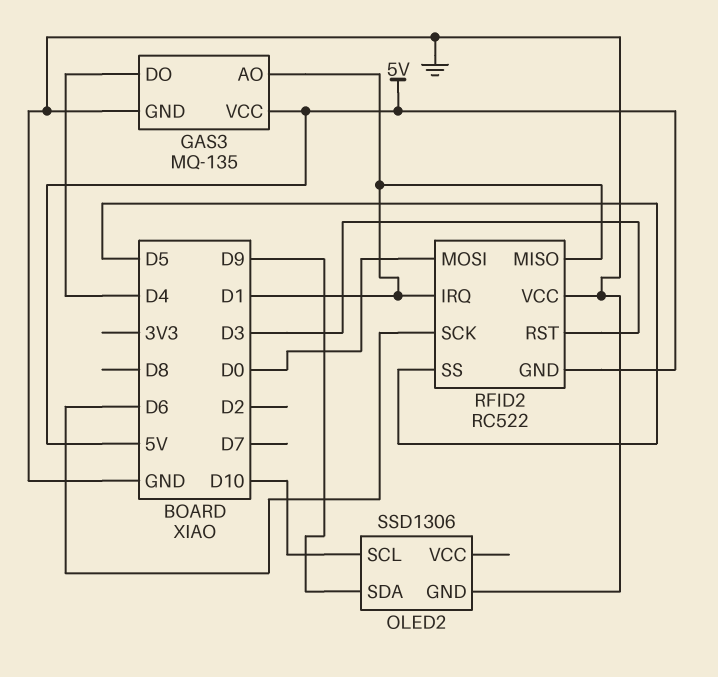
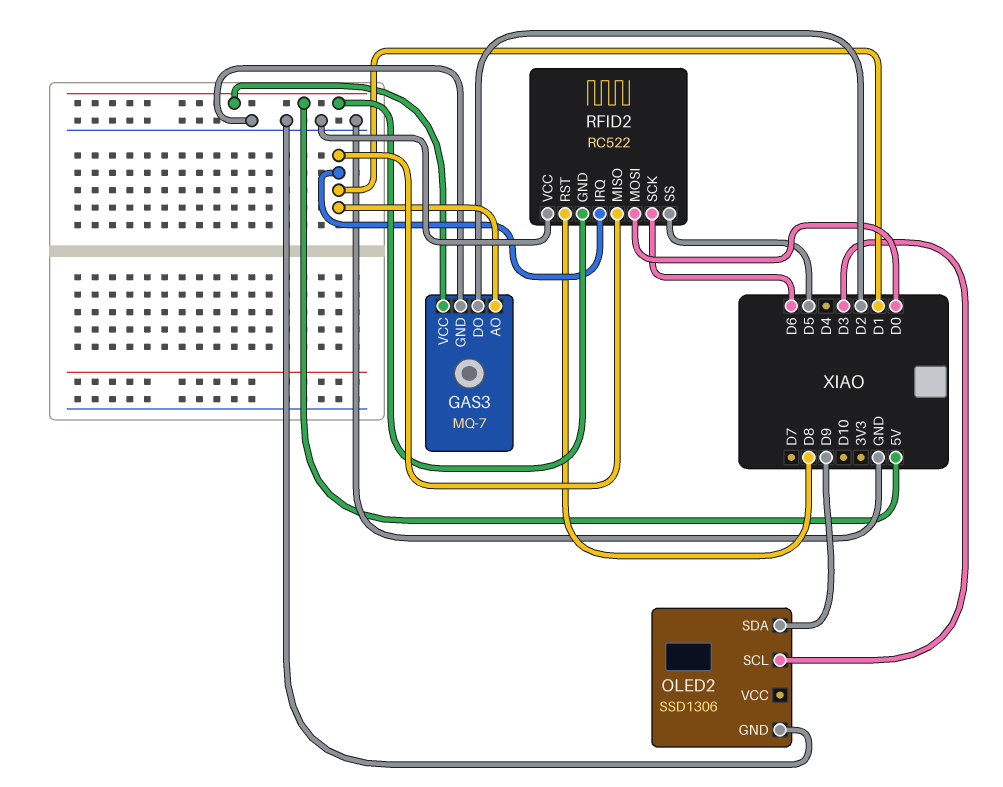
GAS3: MQ-135 -> MQ-7
GAS3 pin DO: D4 -> D2
OLED2 pin SCL: D10 -> D3
RFID2 pin RST: D3 -> D8

